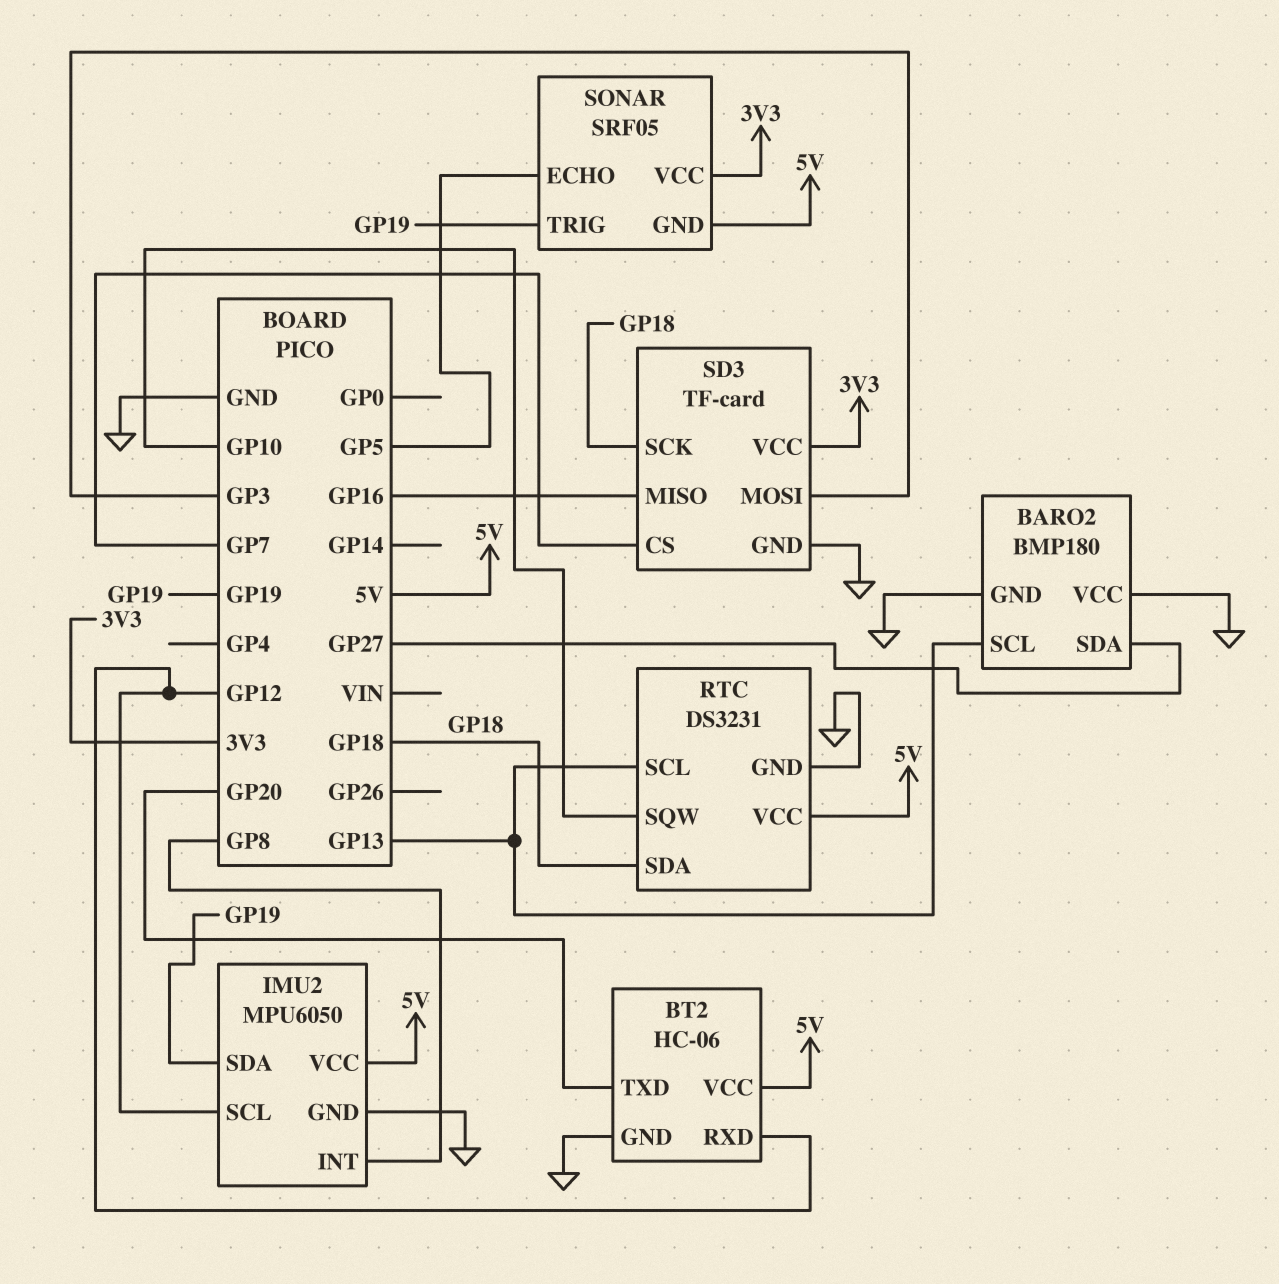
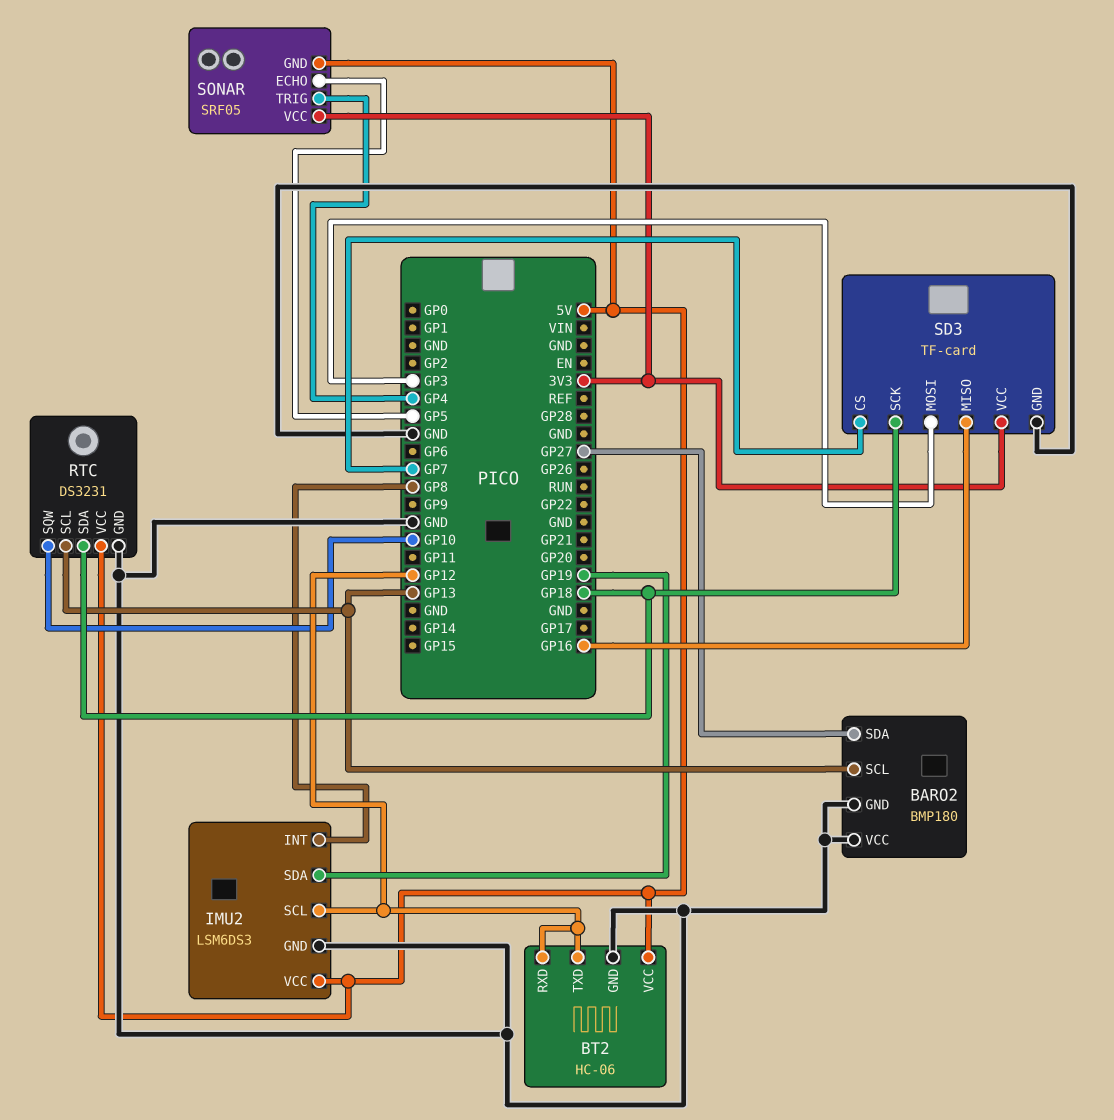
BT2 pin TXD: GP20 -> GP12
IMU2: MPU6050 -> LSM6DS3
SONAR pin TRIG: GP19 -> GP4

